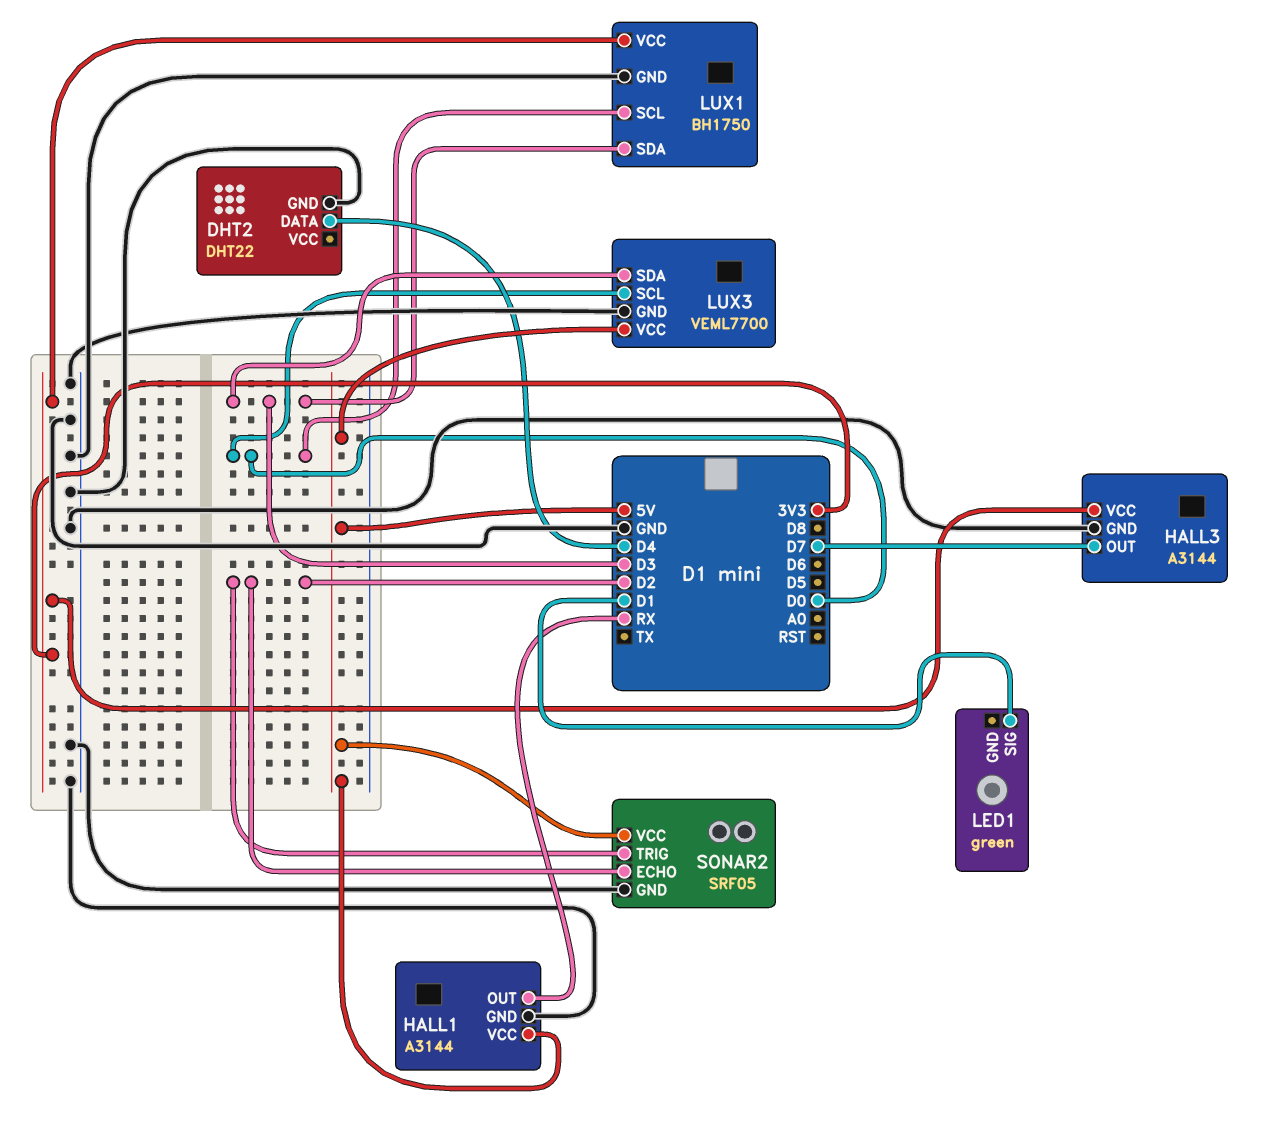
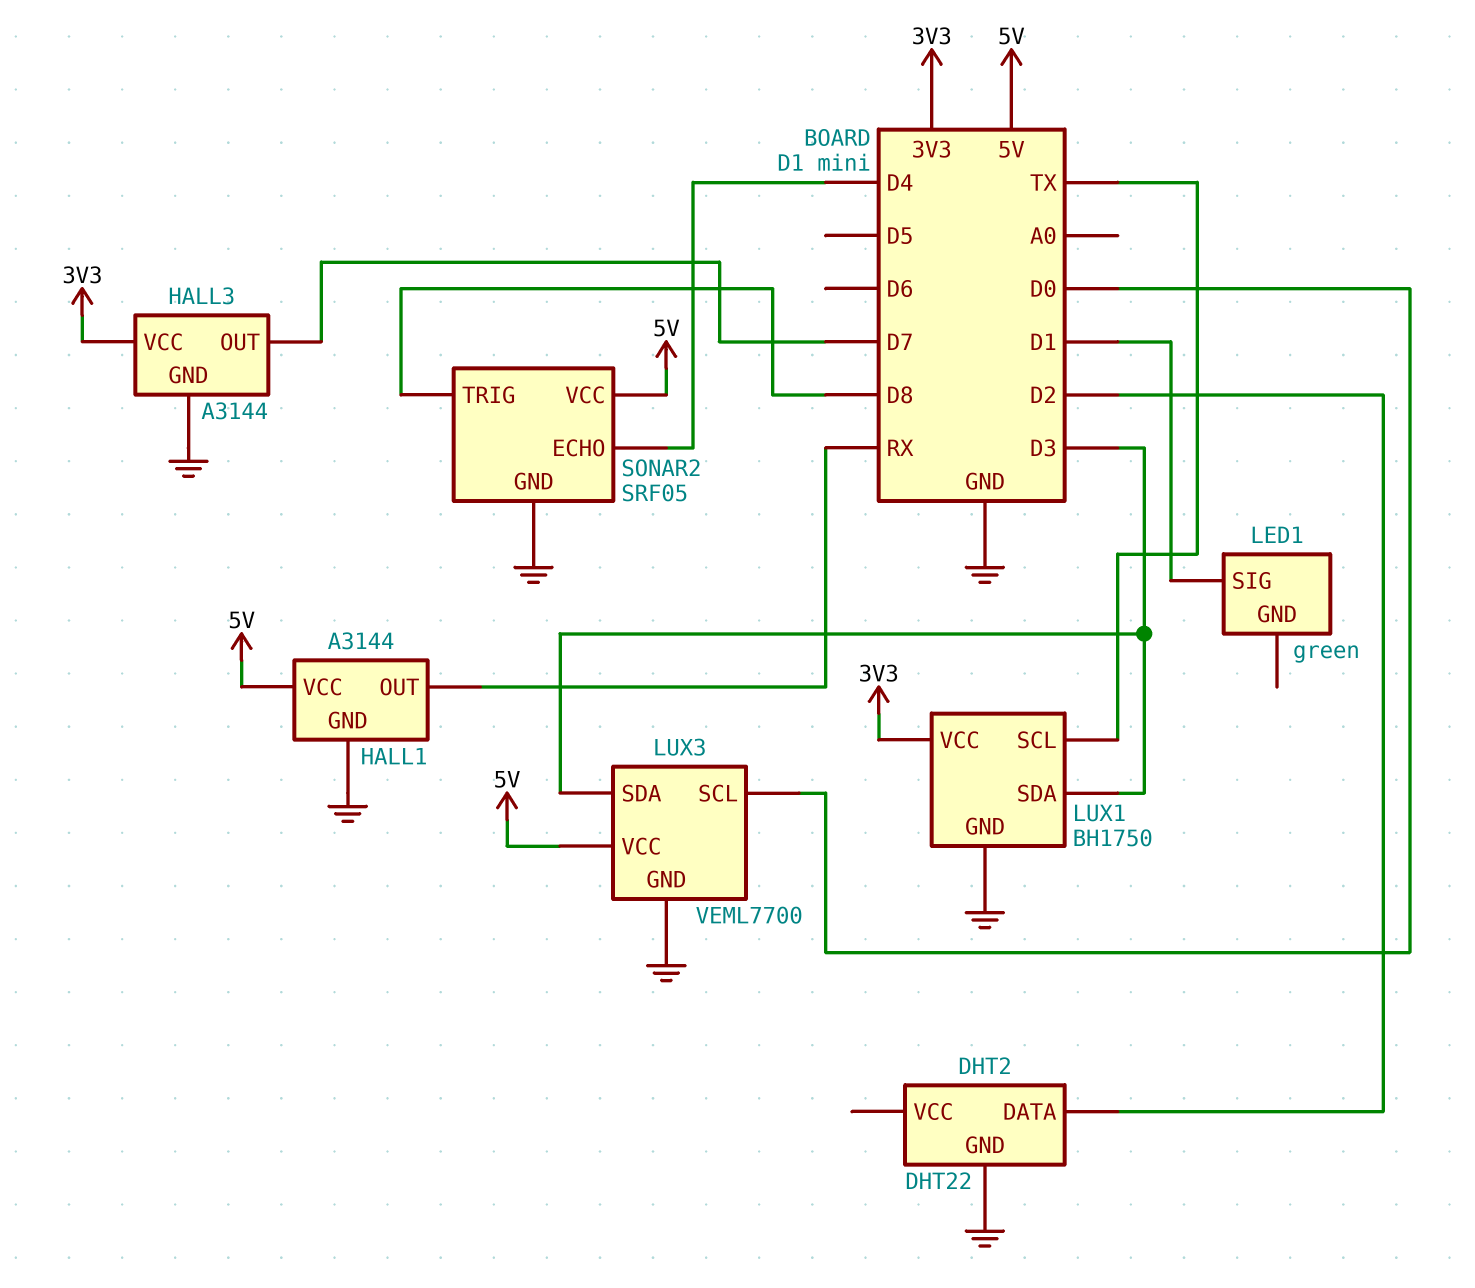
DHT2 pin DATA: D4 -> D2
LUX1 pin SCL: D0 -> TX
SONAR2 pin ECHO: D2 -> D4
SONAR2 pin TRIG: D2 -> D8

